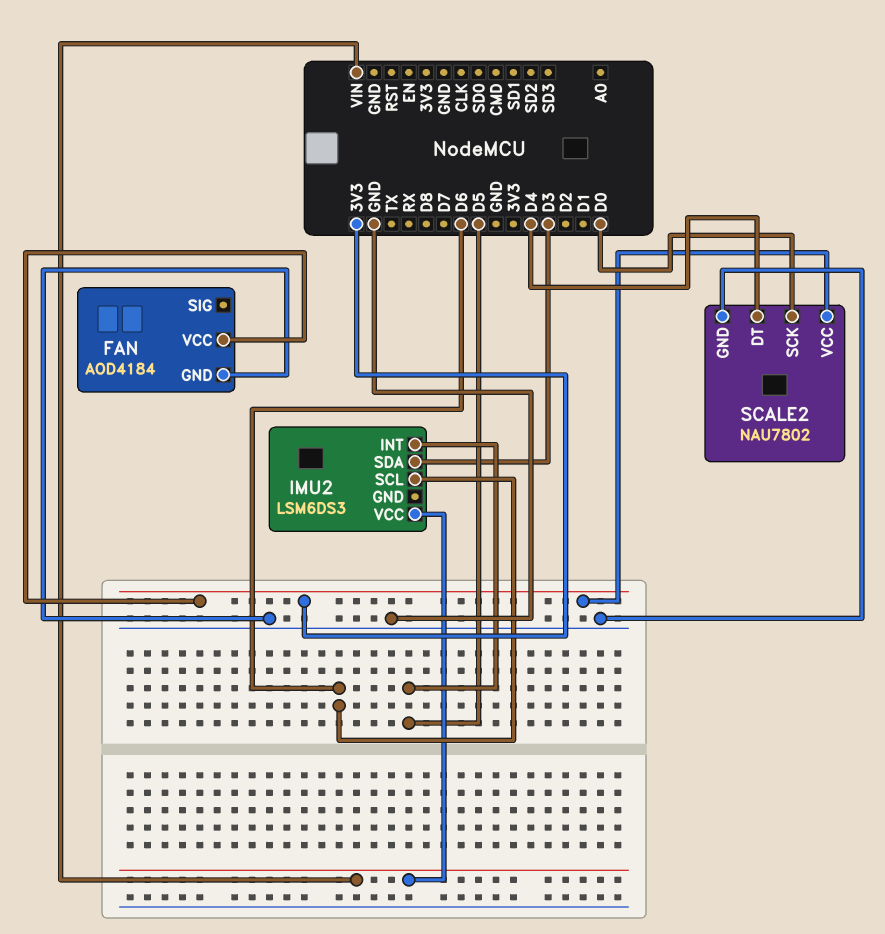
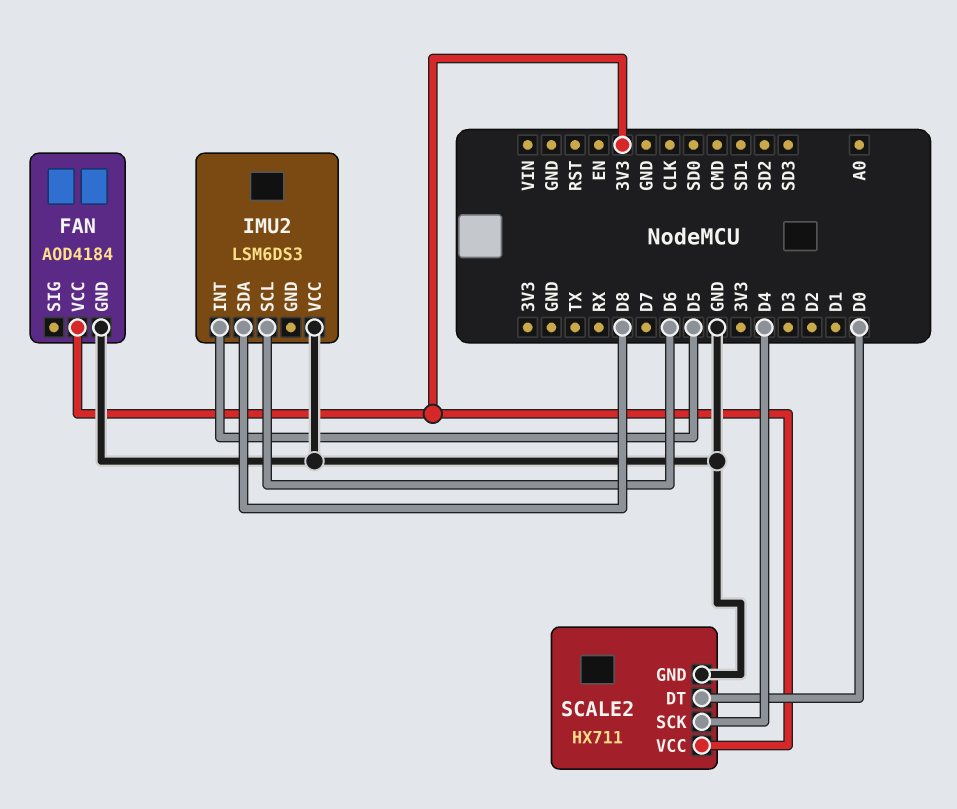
IMU2 pin SDA: D3 -> D8
IMU2 pin VCC: VIN -> GND
SCALE2: NAU7802 -> HX711
SCALE2 pin DT: D4 -> D0
SCALE2 pin SCK: D0 -> D4

